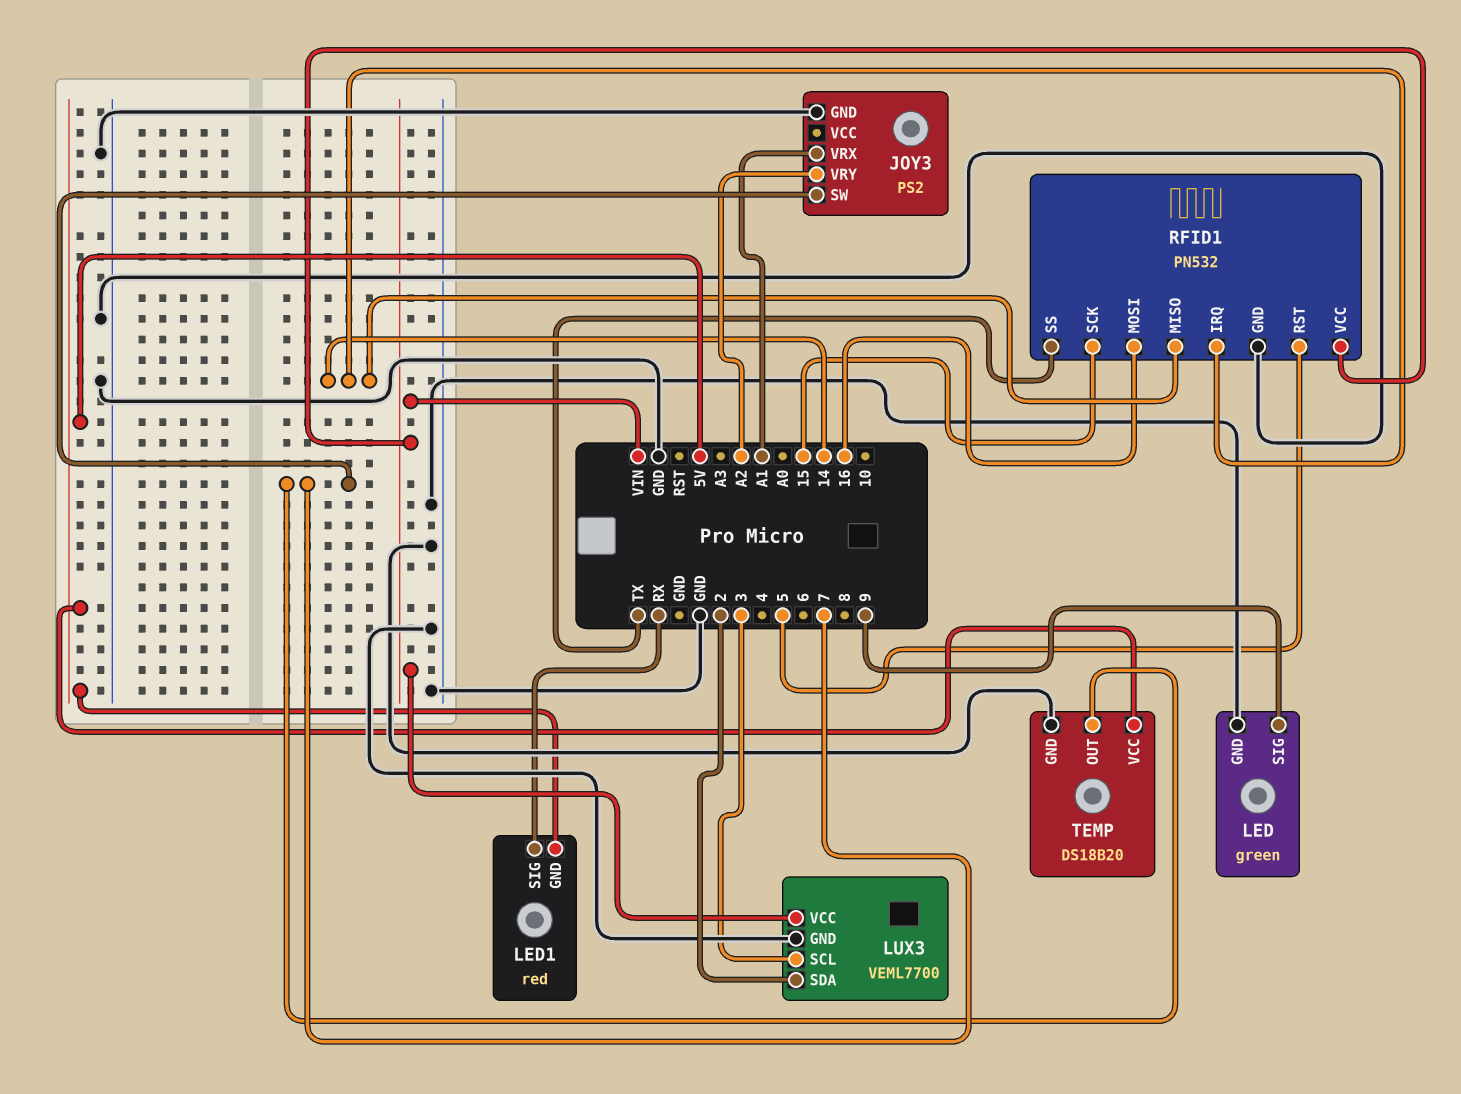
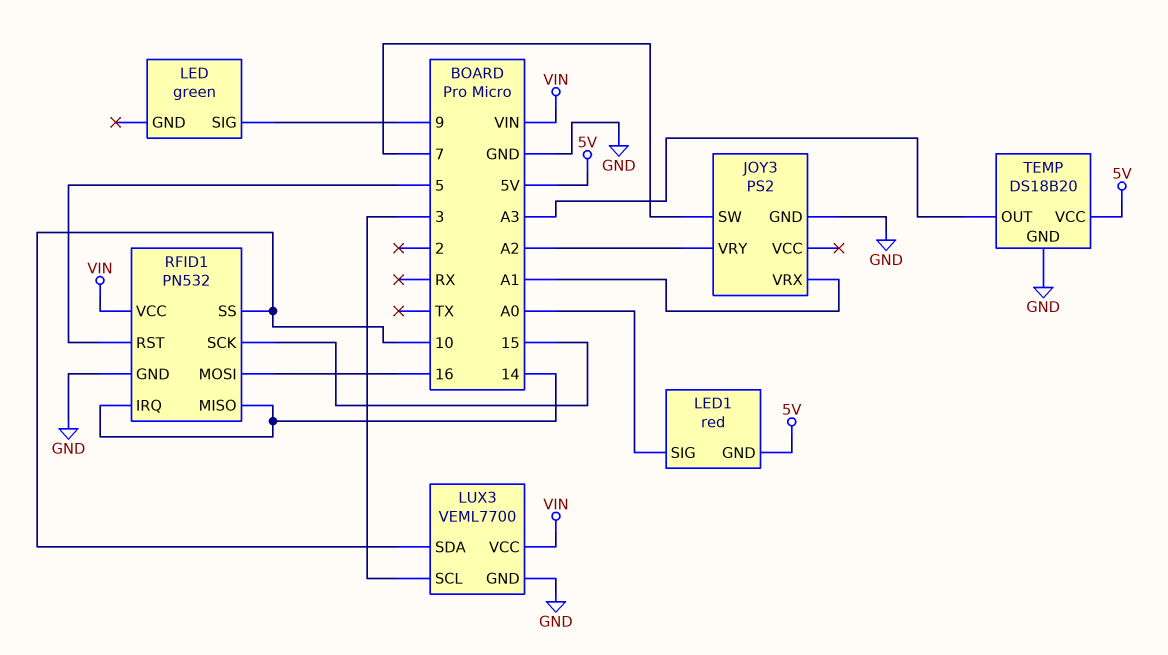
LED pin GND: GND -> none
LED1 pin SIG: RX -> A0
LUX3 pin SDA: 2 -> 10
RFID1 pin SS: TX -> 10
TEMP pin OUT: 7 -> A3

